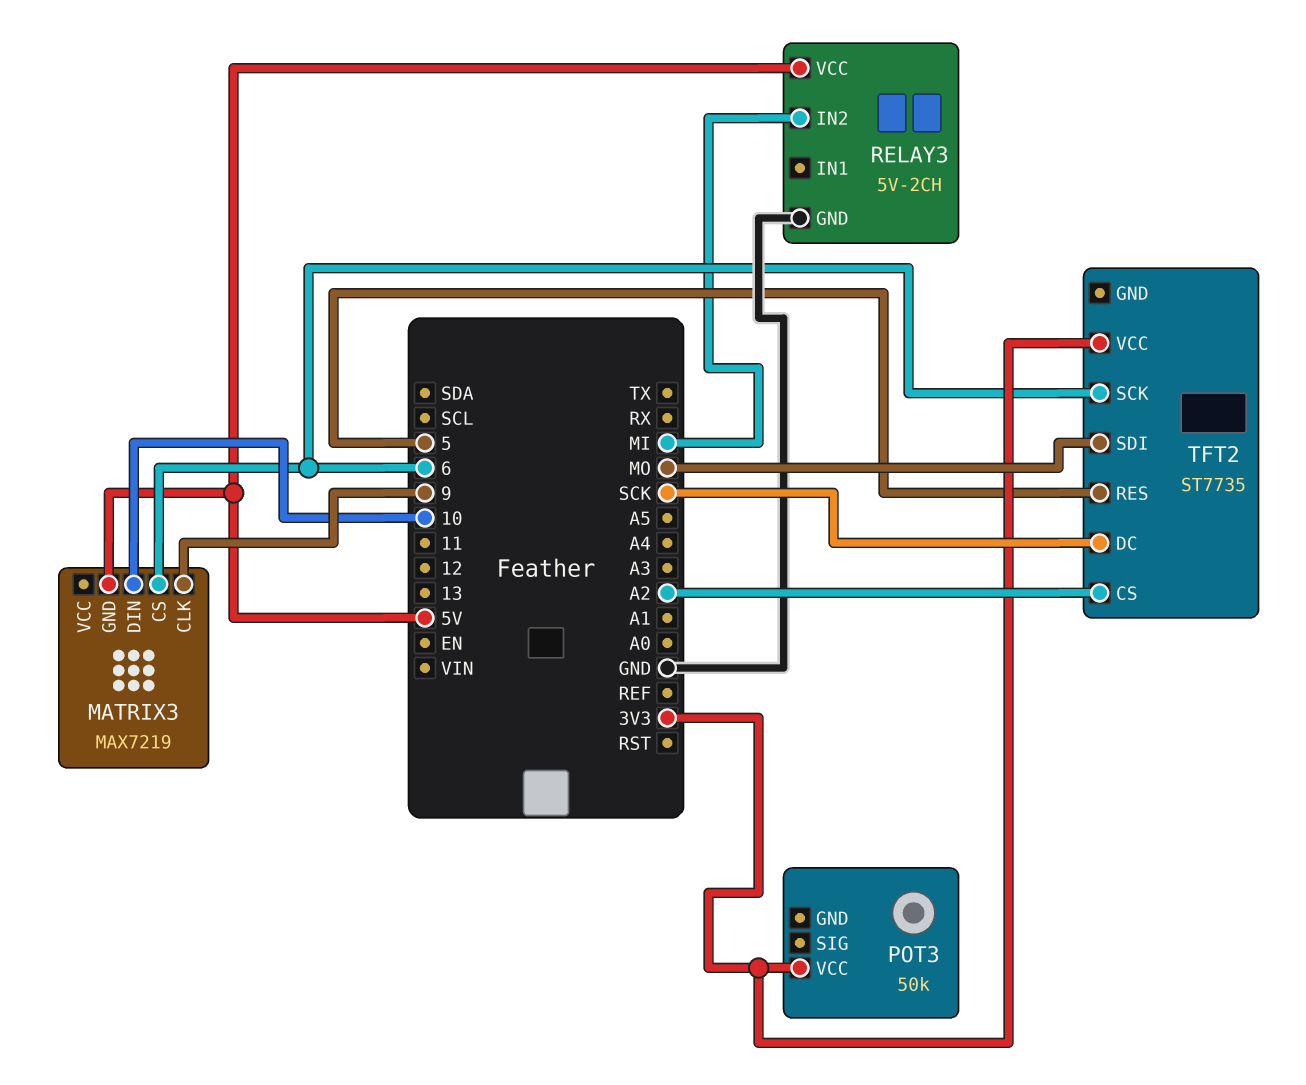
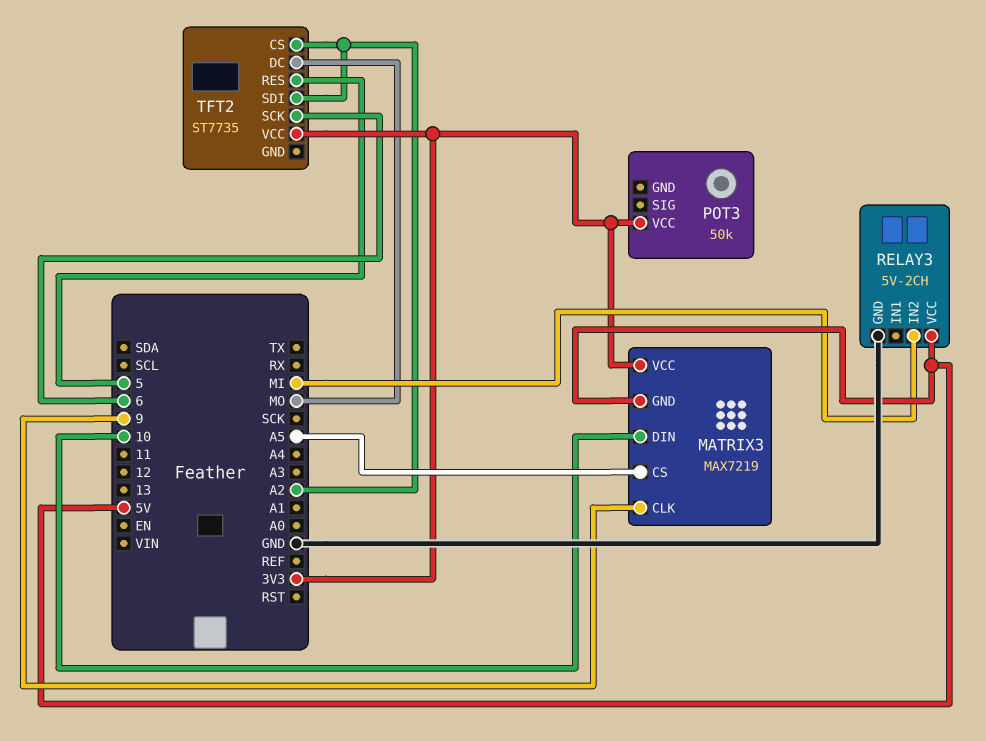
MATRIX3 pin CS: 6 -> A5
MATRIX3 pin VCC: none -> 3V3
TFT2 pin DC: SCK -> MO
TFT2 pin SDI: MO -> A2

